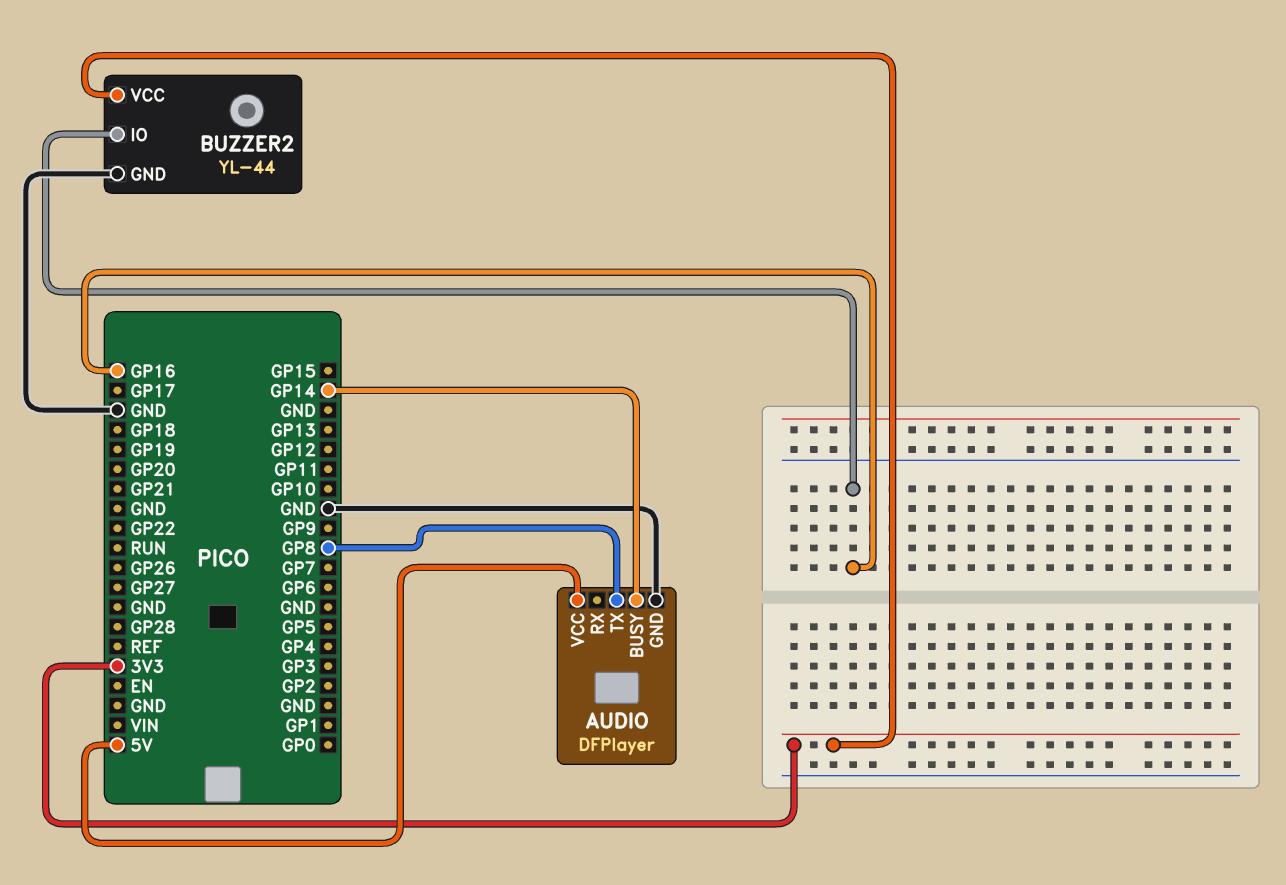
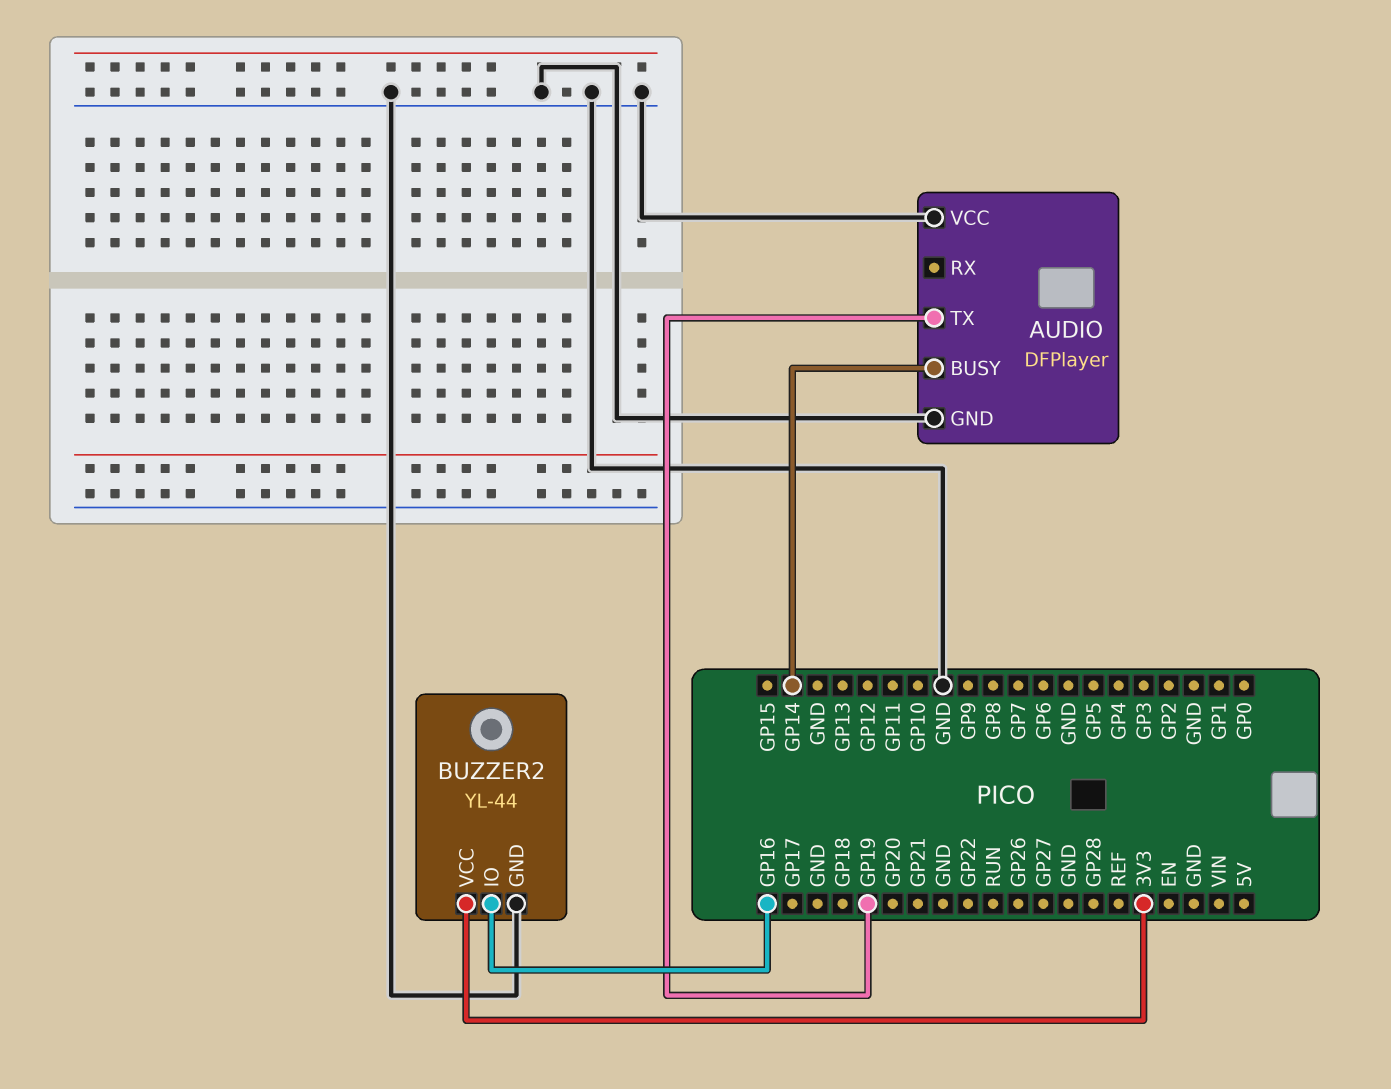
AUDIO pin TX: GP8 -> GP19
AUDIO pin VCC: 5V -> GND

